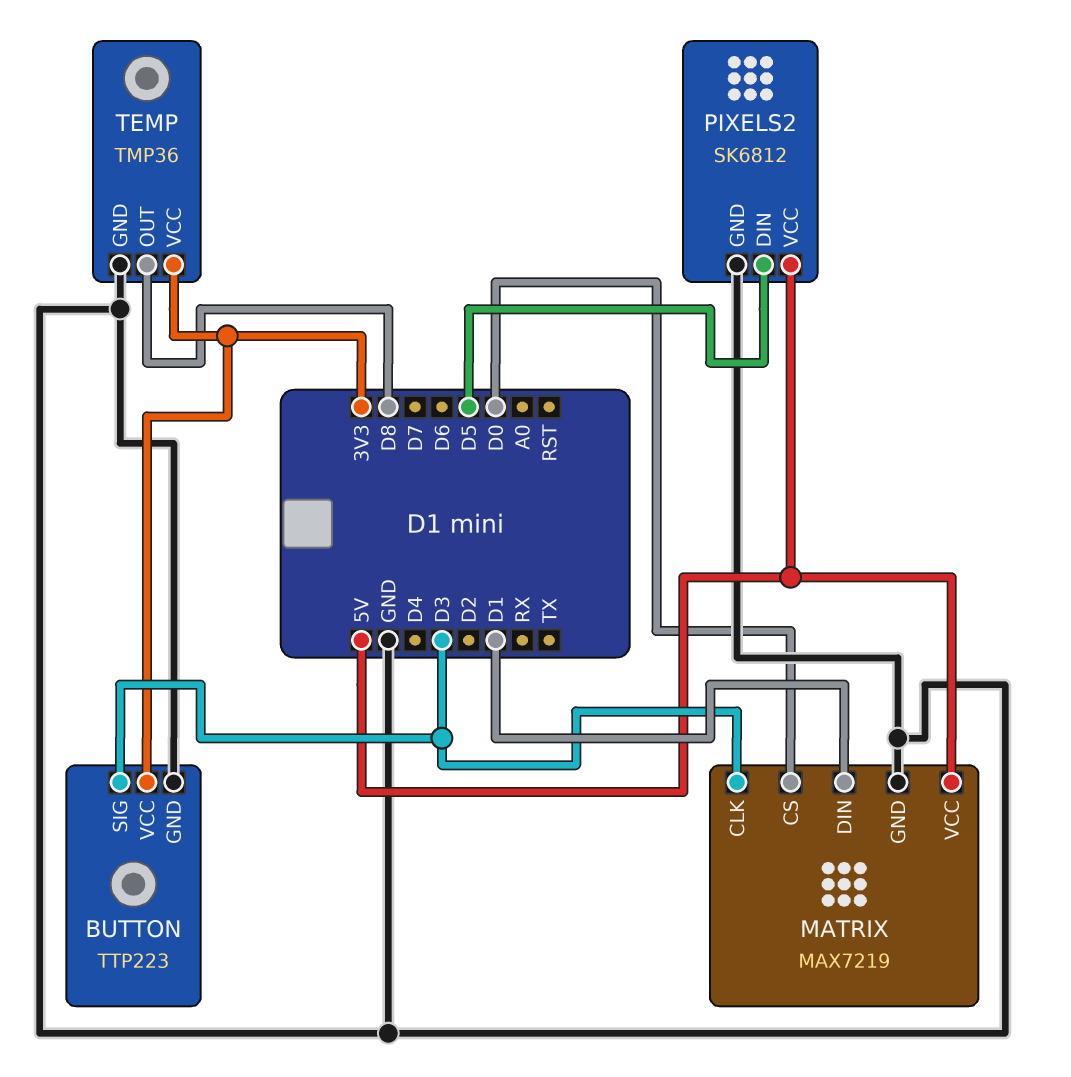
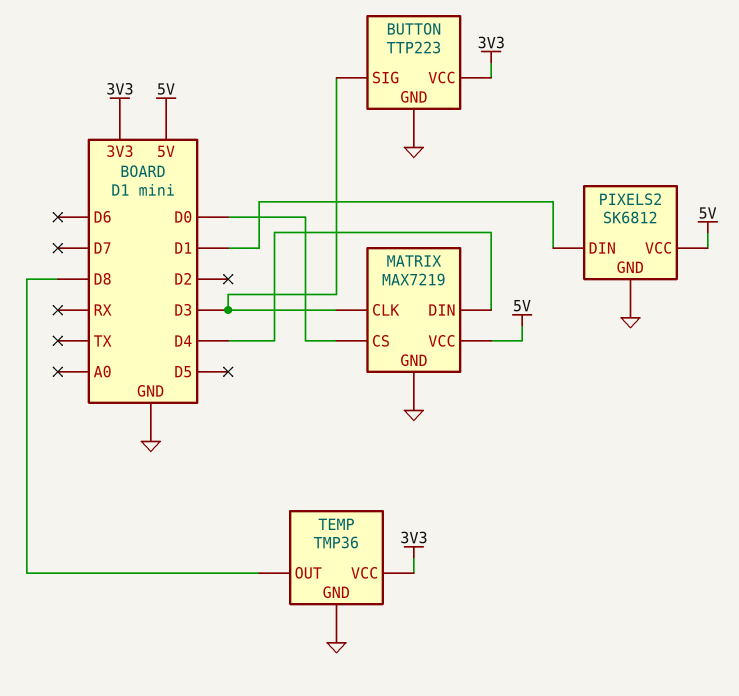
MATRIX pin DIN: D1 -> D4
PIXELS2 pin DIN: D5 -> D1

